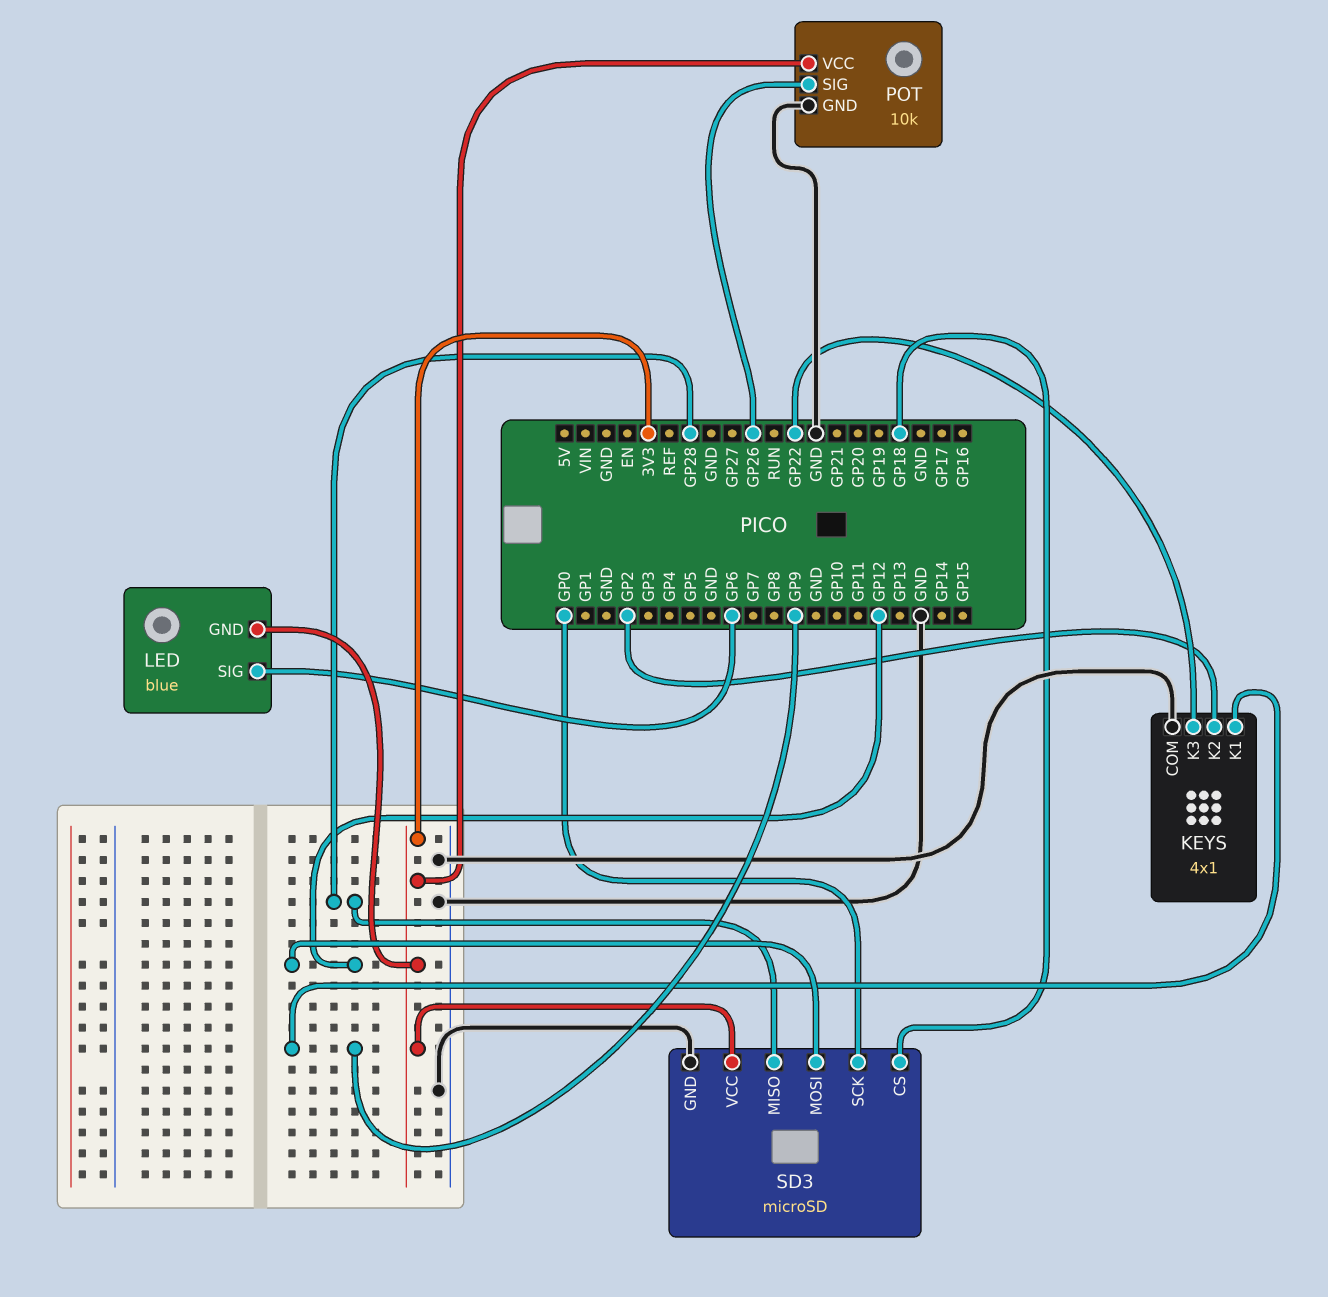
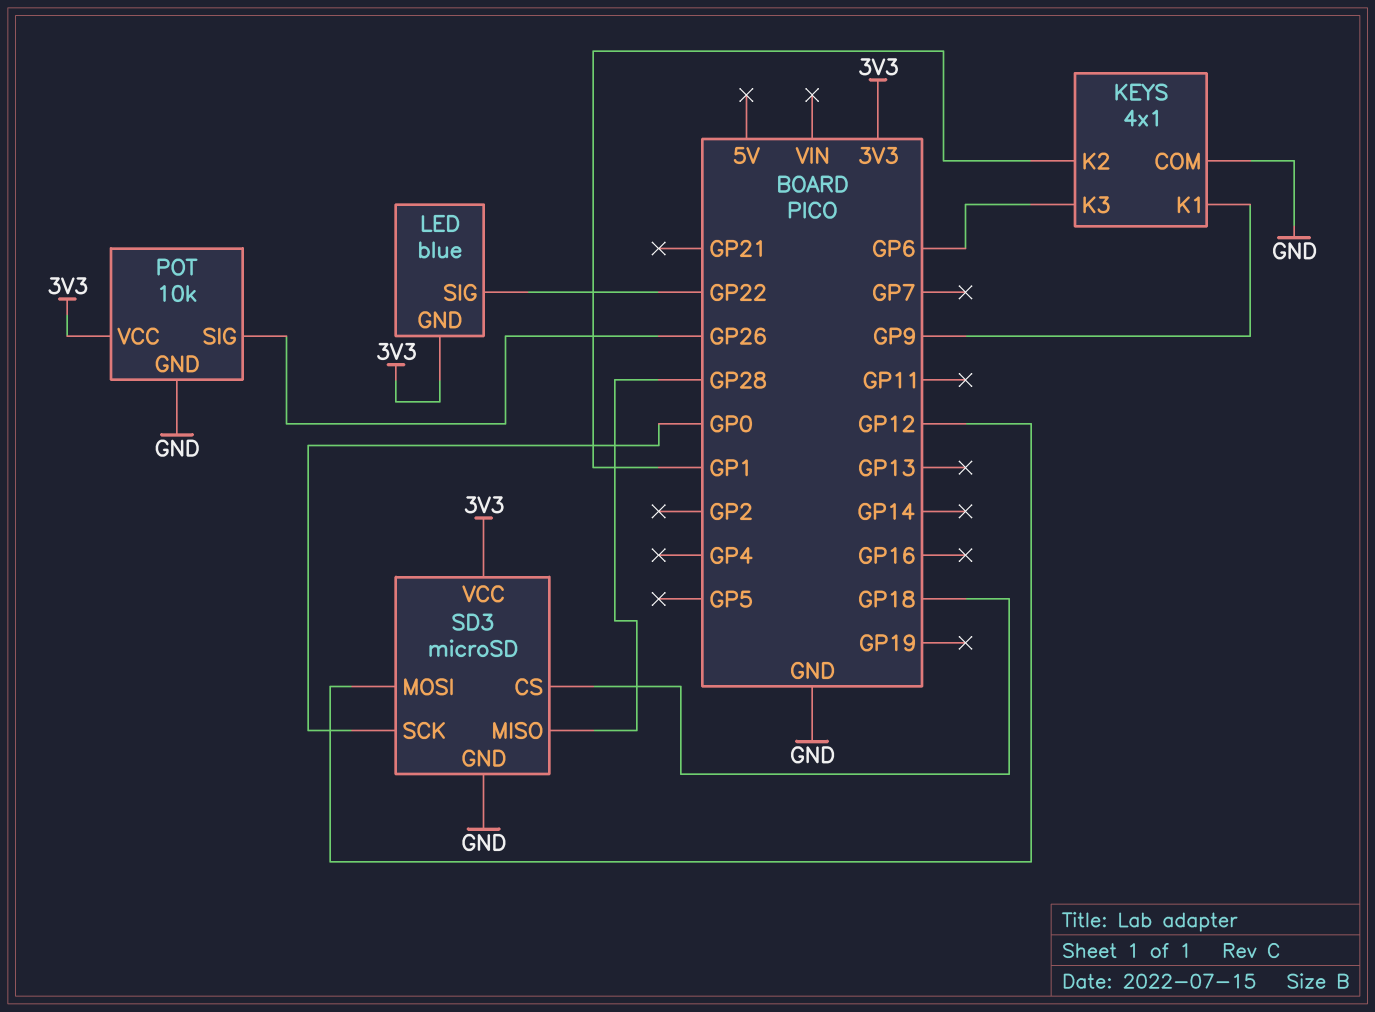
KEYS pin K2: GP2 -> GP1
KEYS pin K3: GP22 -> GP6
LED pin SIG: GP6 -> GP22

